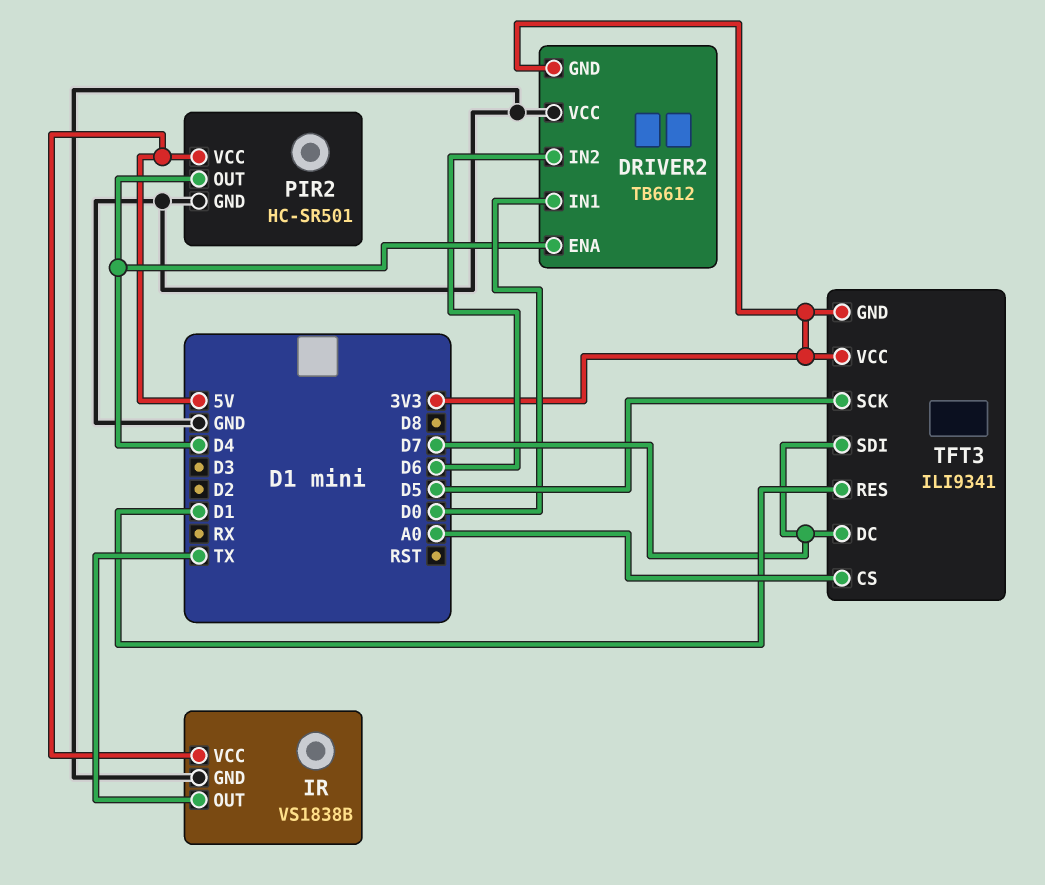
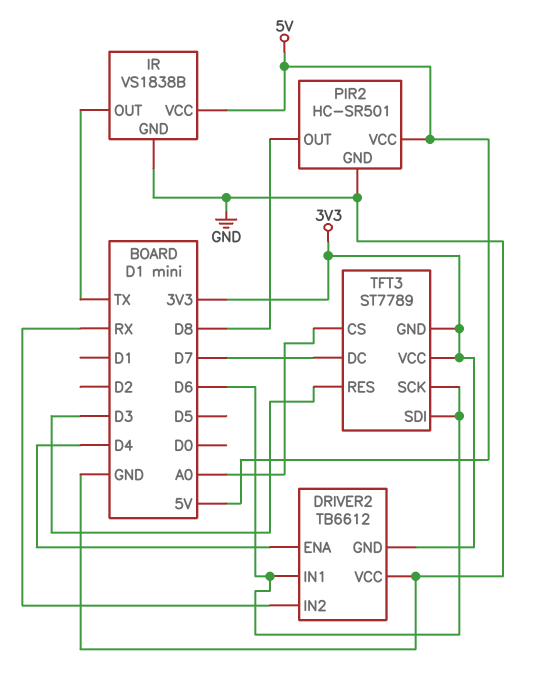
DRIVER2 pin IN1: D0 -> D6
DRIVER2 pin IN2: D6 -> RX
PIR2 pin OUT: D4 -> D8
TFT3: ILI9341 -> ST7789
TFT3 pin RES: D1 -> D3
TFT3 pin SCK: D5 -> D6
TFT3 pin SDI: D7 -> D6

